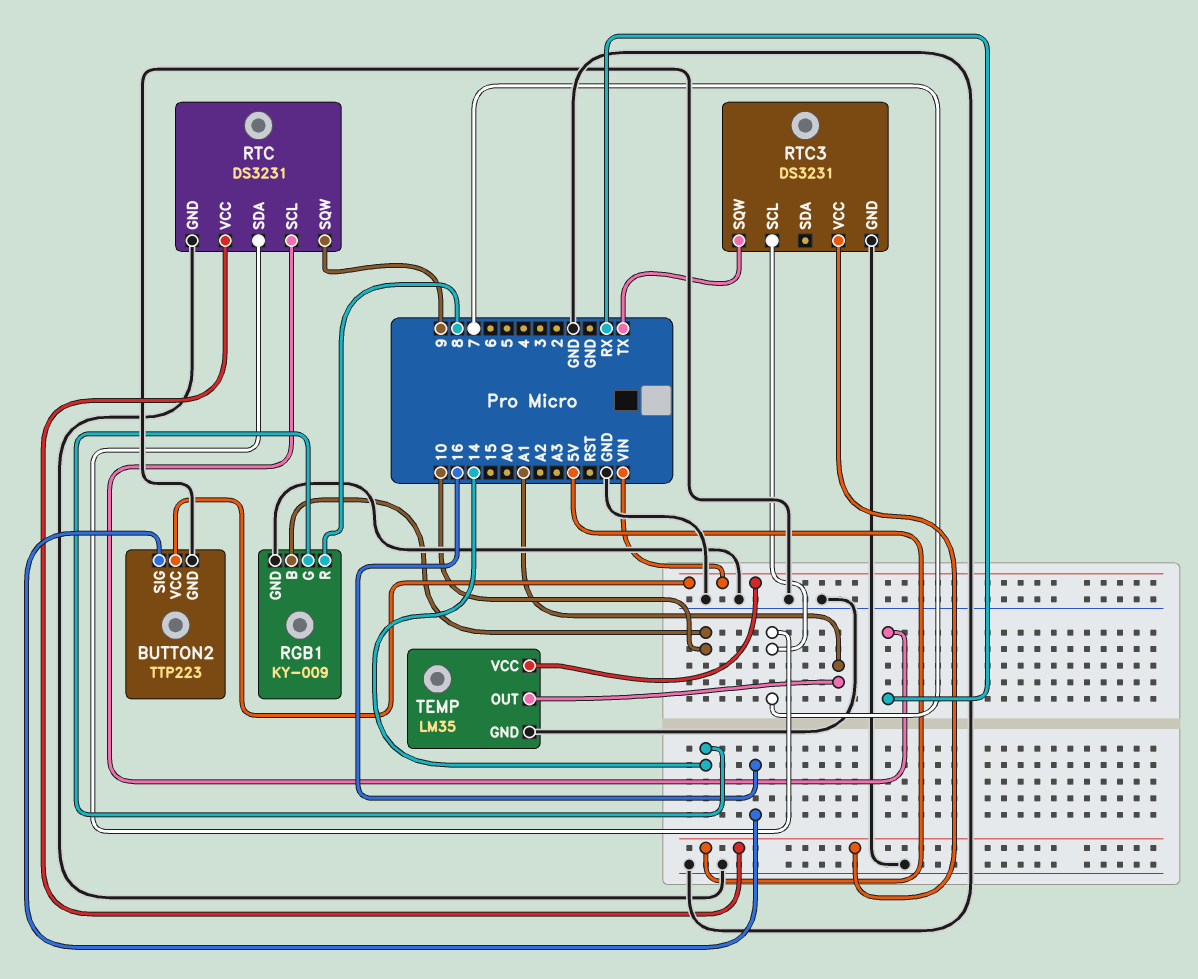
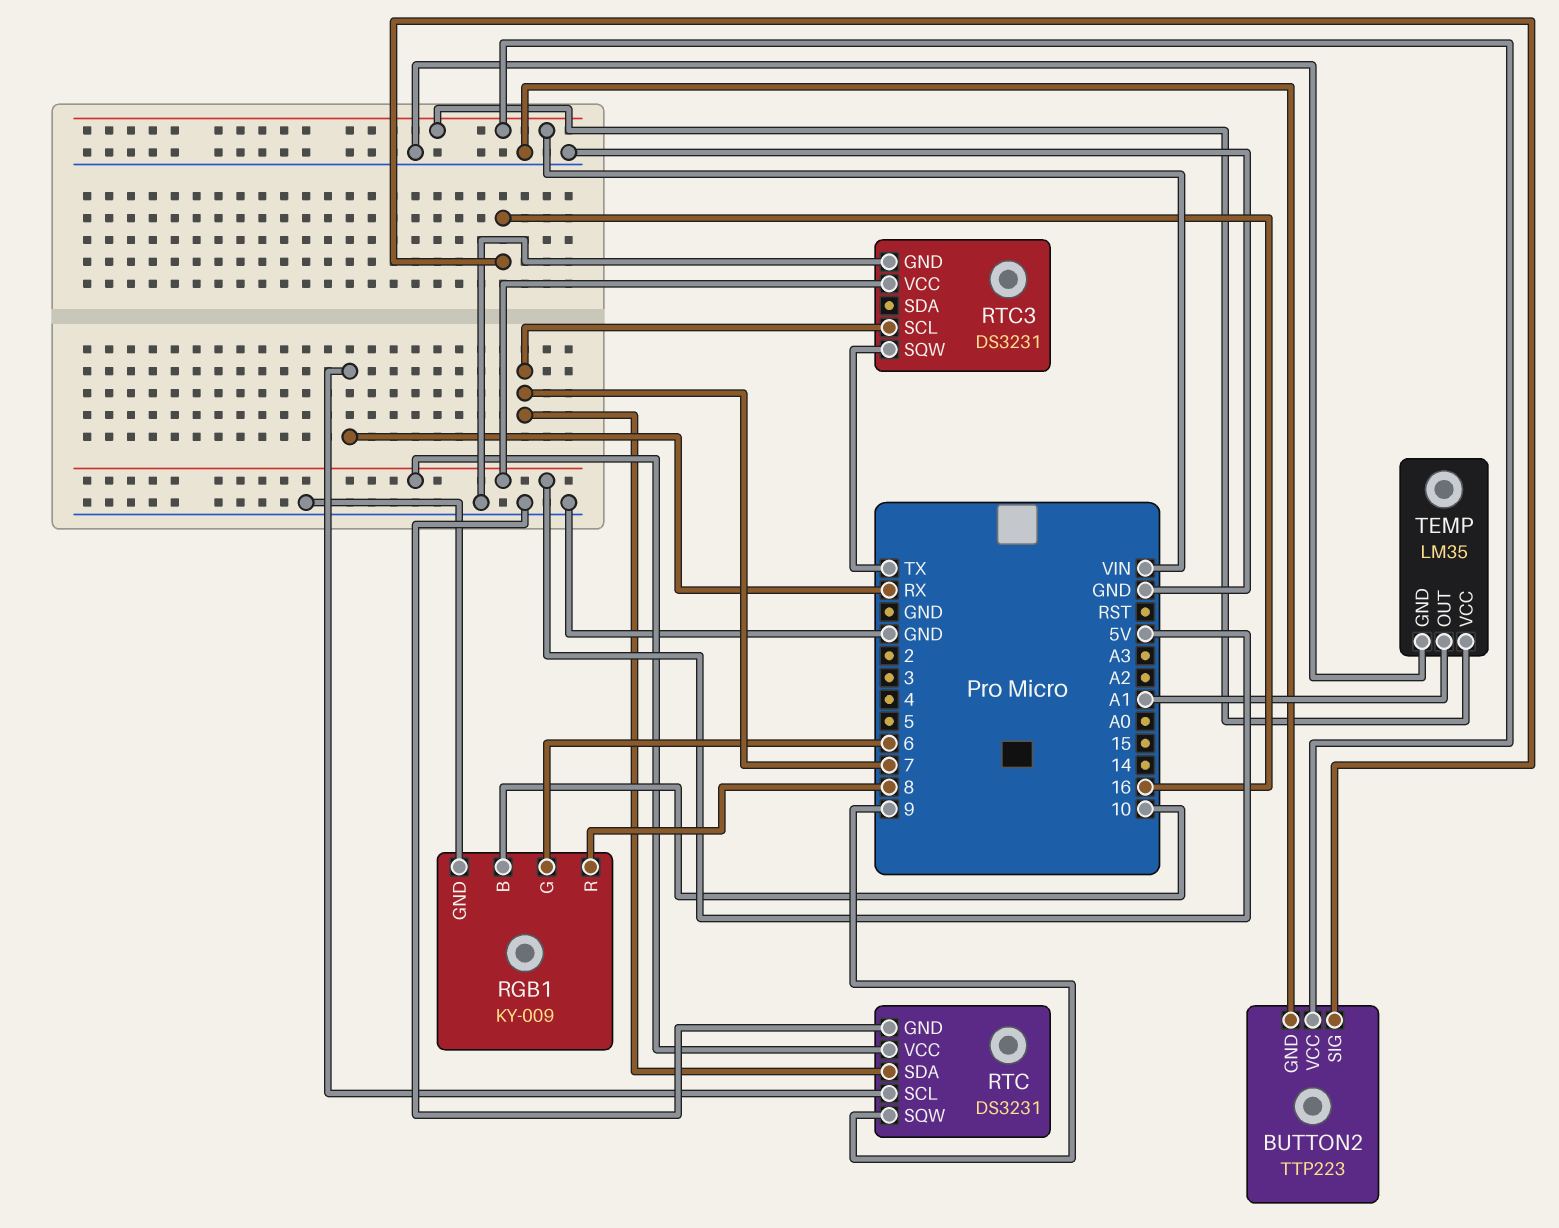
RGB1 pin G: 14 -> 6

